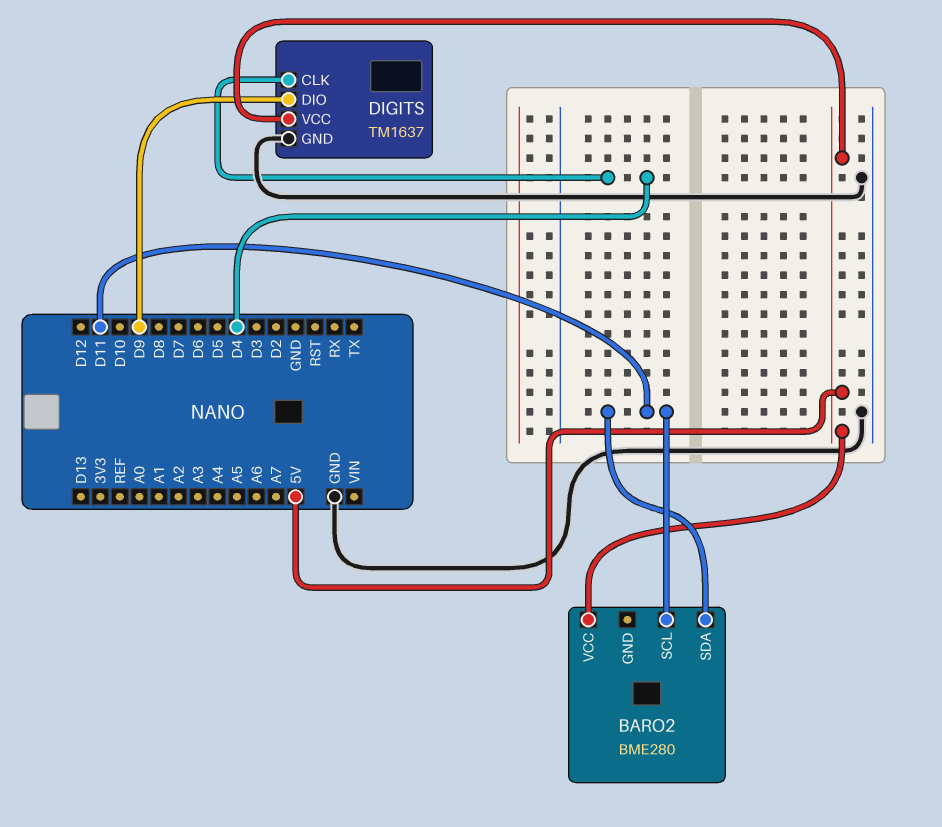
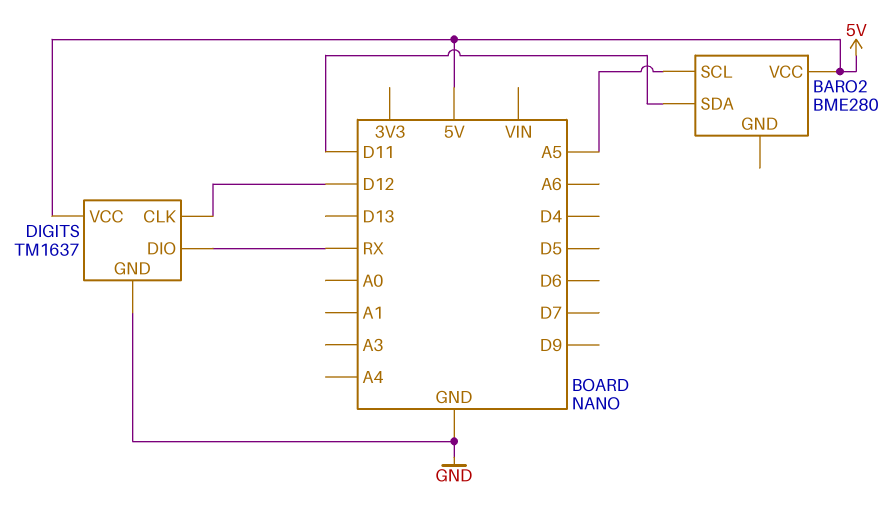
BARO2 pin SCL: D11 -> A5
DIGITS pin CLK: D4 -> D12
DIGITS pin DIO: D9 -> RX

